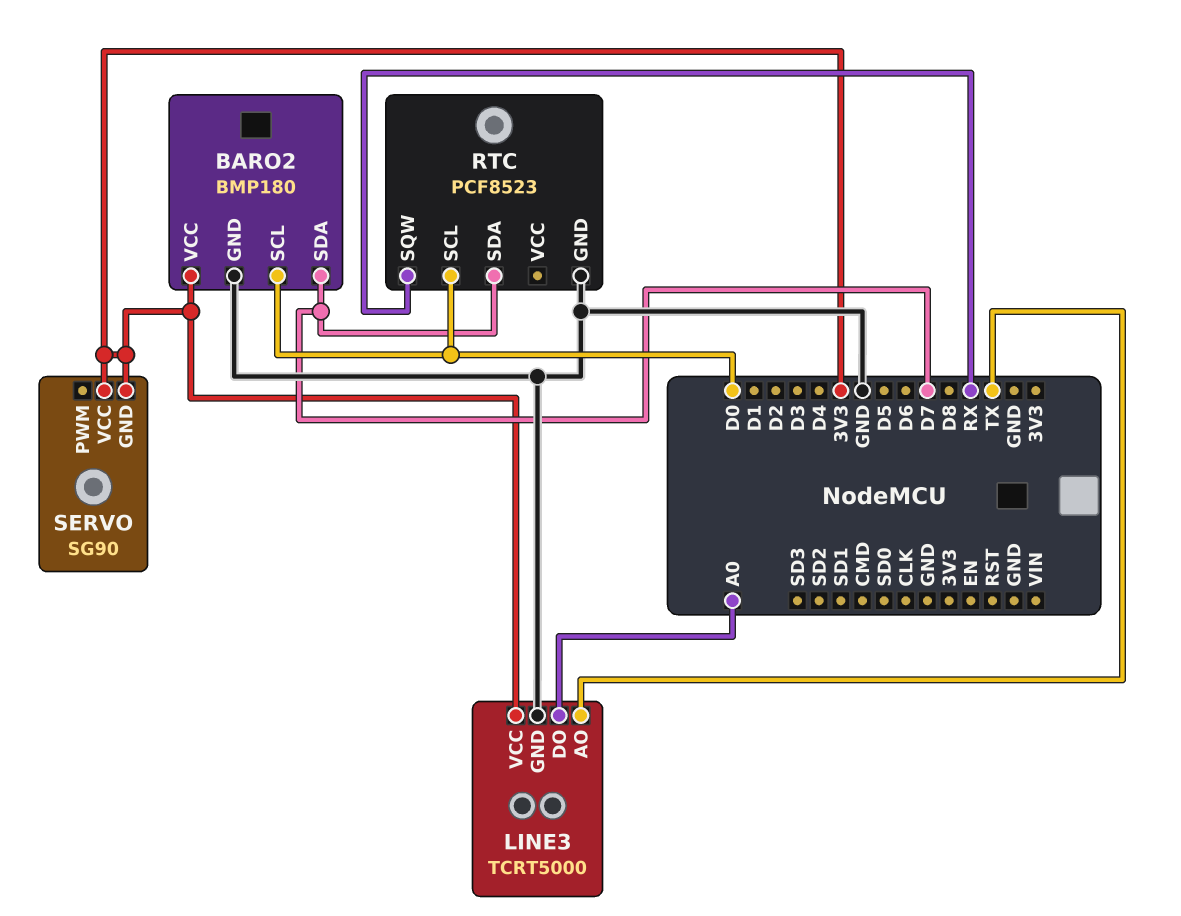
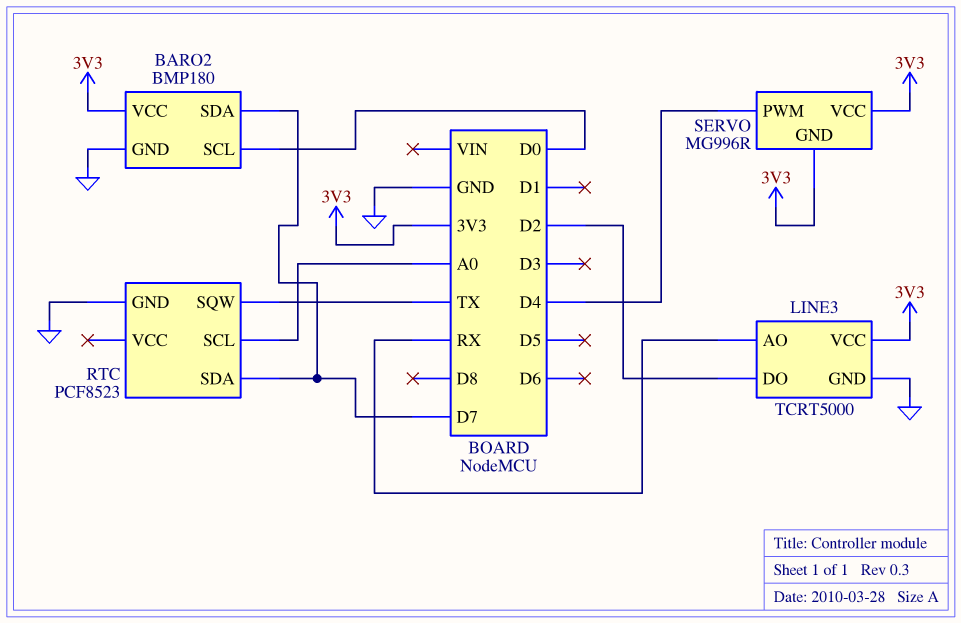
LINE3 pin AO: TX -> RX
LINE3 pin DO: A0 -> D2
RTC pin SCL: D0 -> A0
RTC pin SQW: RX -> TX
SERVO: SG90 -> MG996R
SERVO pin PWM: none -> D4

